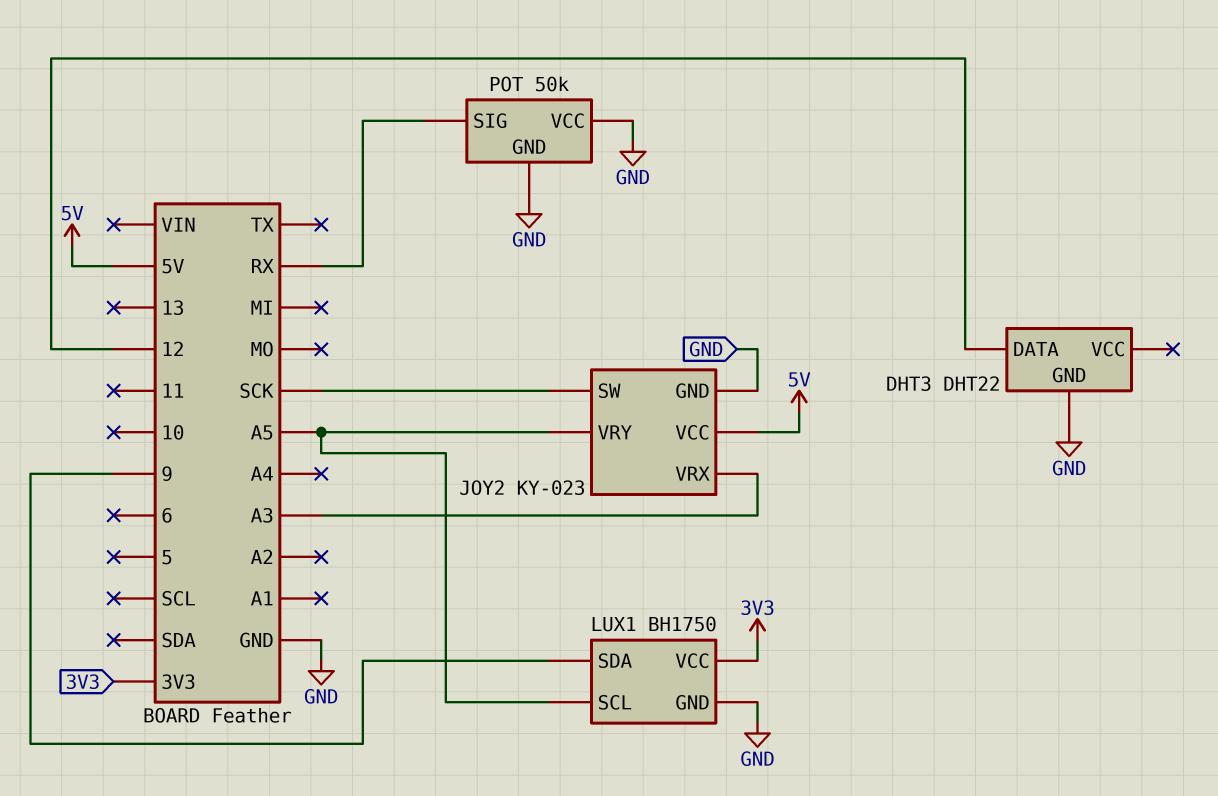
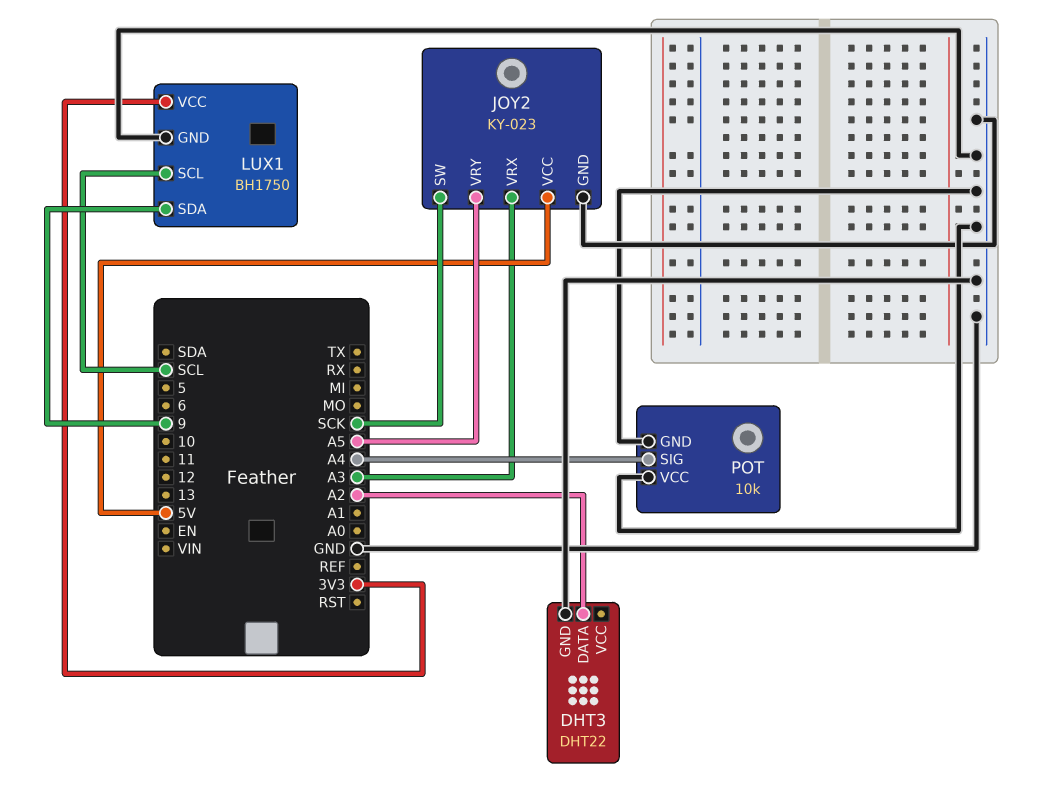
DHT3 pin DATA: 12 -> A2
LUX1 pin SCL: A5 -> SCL
POT: 50k -> 10k
POT pin SIG: RX -> A4

